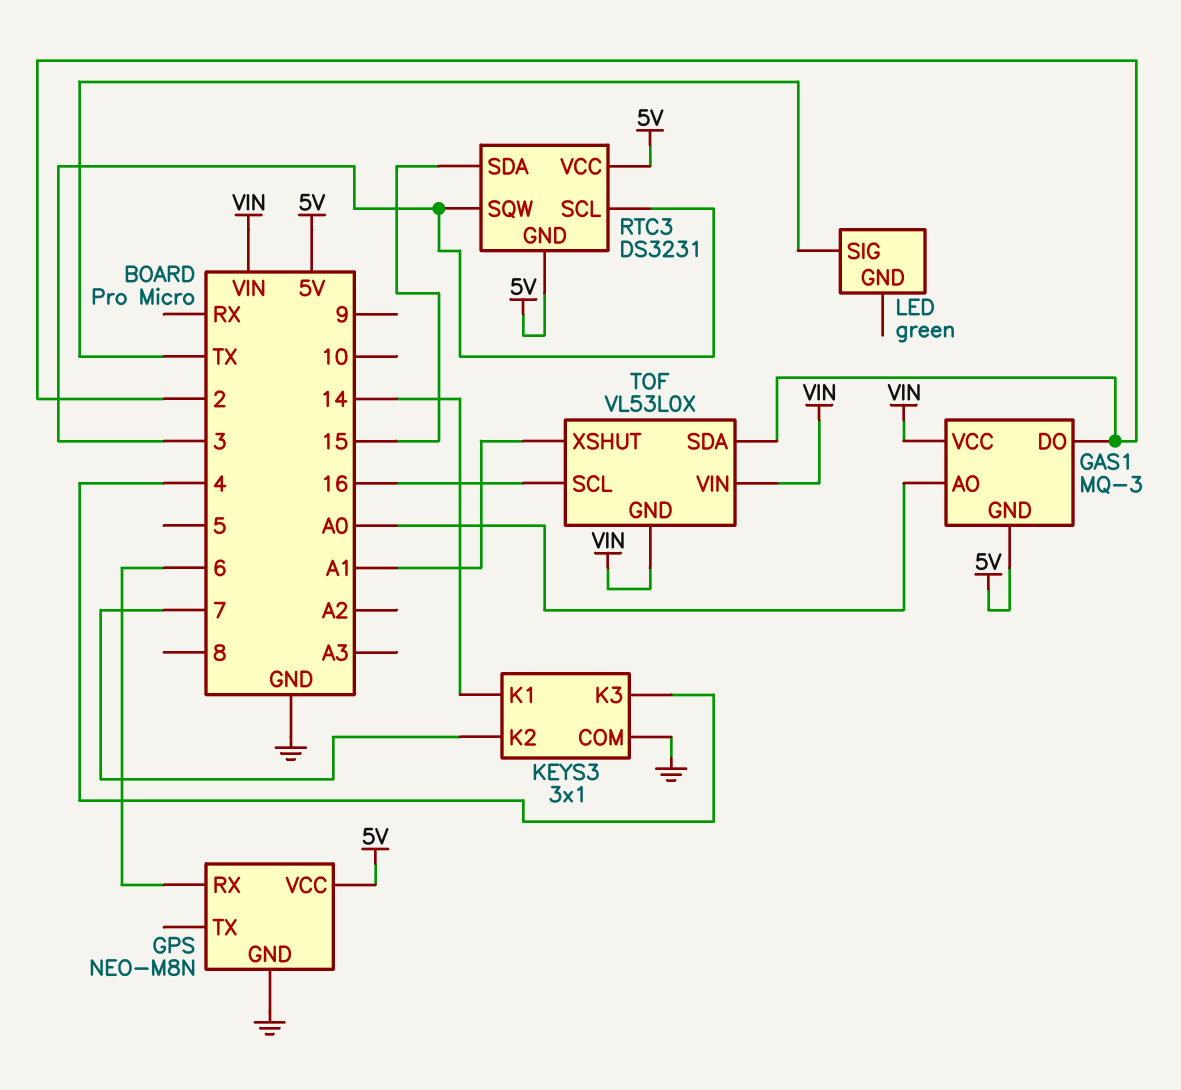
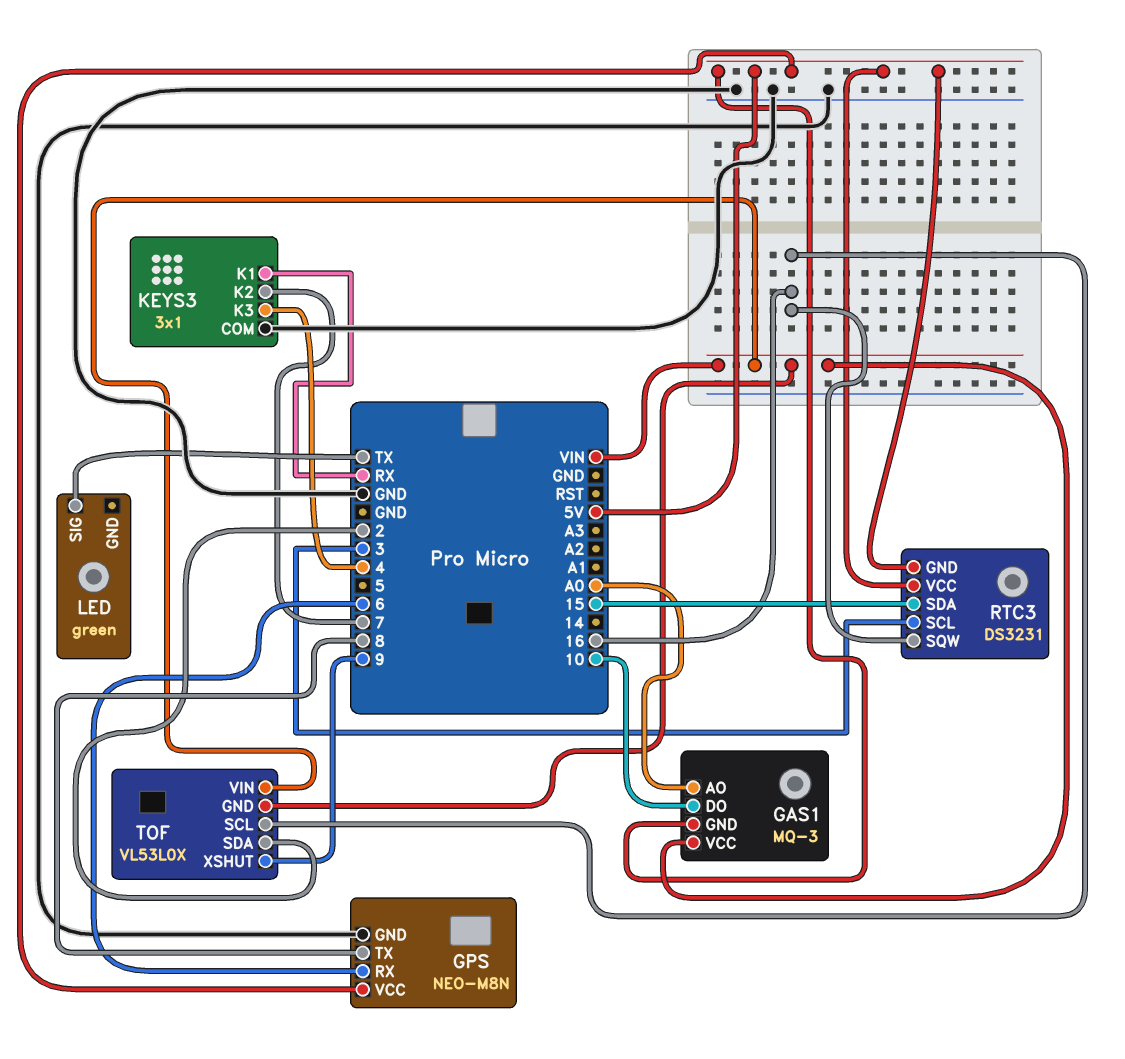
GAS1 pin DO: 2 -> 10
GPS pin TX: none -> 8
KEYS3 pin K1: 14 -> RX
RTC3 pin SQW: 3 -> 16
TOF pin XSHUT: A1 -> 9

